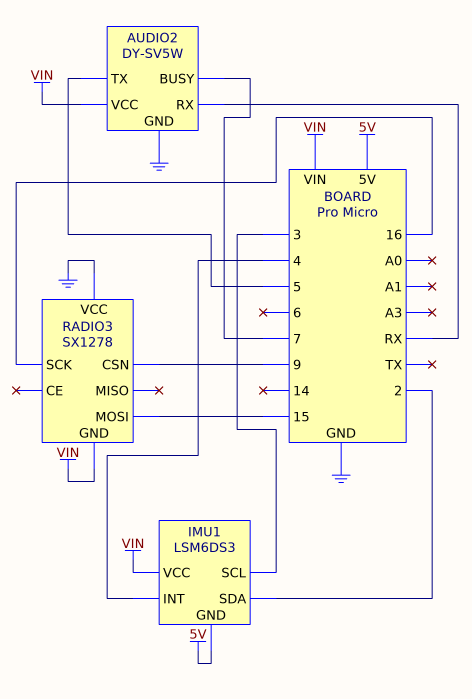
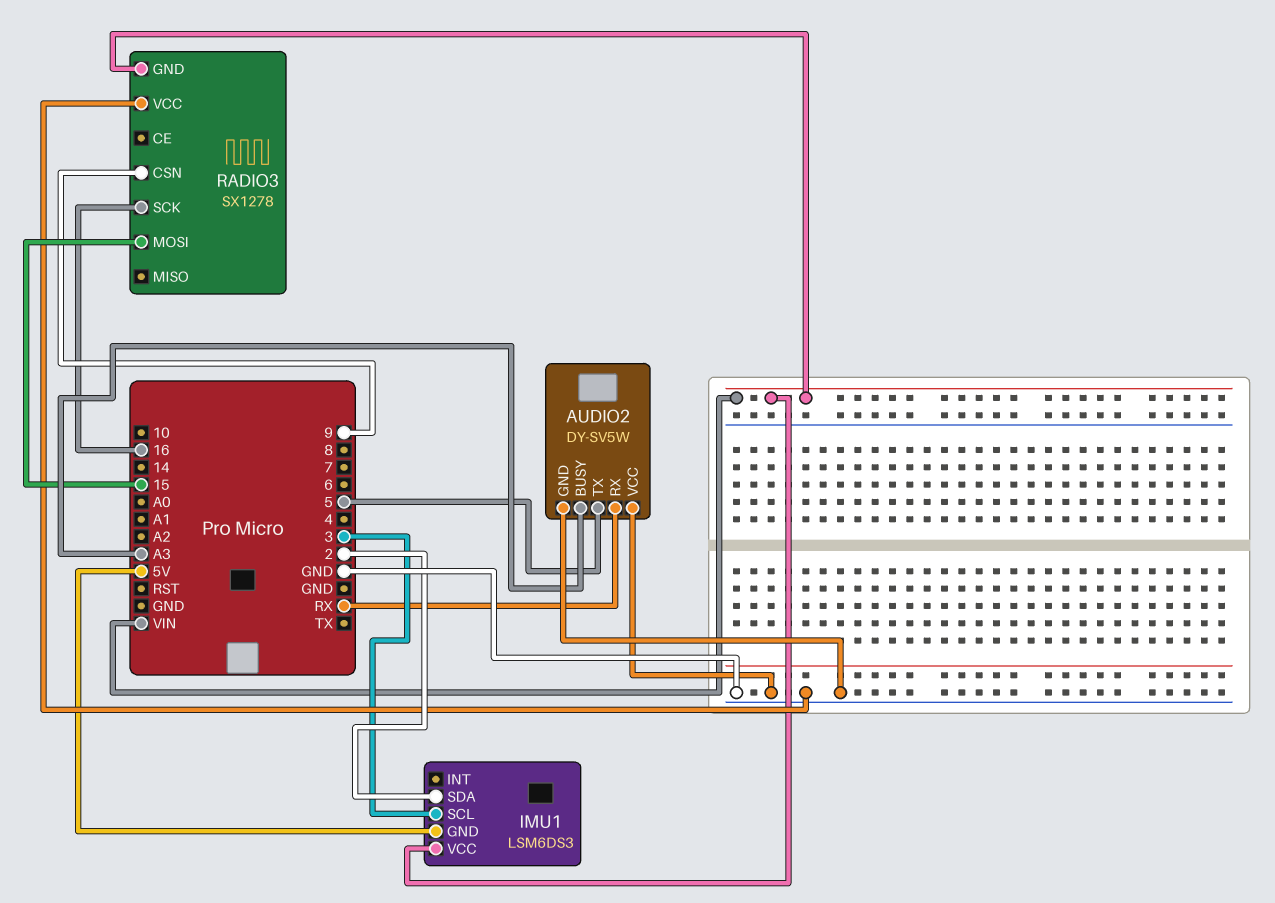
AUDIO2 pin BUSY: 7 -> A3
AUDIO2 pin VCC: VIN -> GND
IMU1 pin INT: 4 -> none

